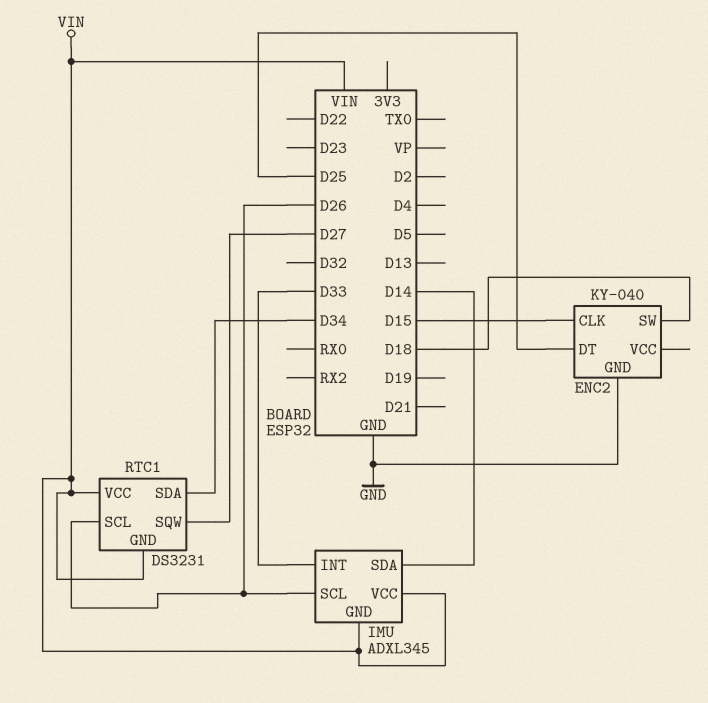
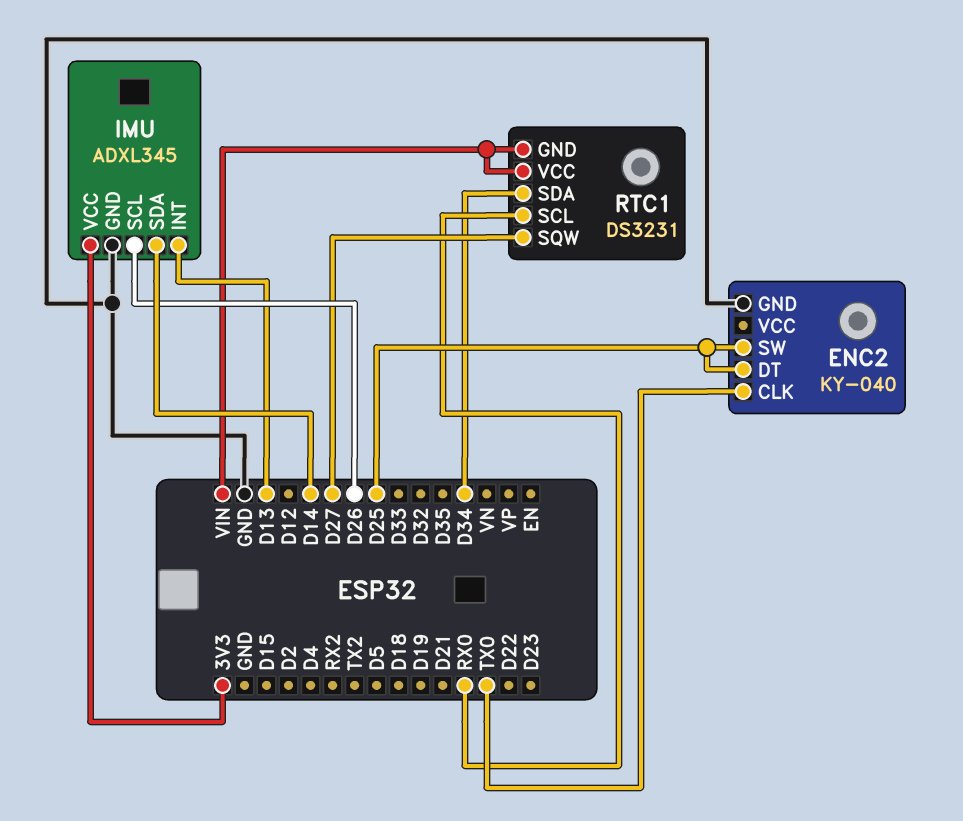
ENC2 pin CLK: D15 -> TX0
ENC2 pin SW: D18 -> D25
IMU pin GND: VIN -> GND
IMU pin INT: D33 -> D13
IMU pin VCC: VIN -> 3V3
RTC1 pin SCL: D26 -> RX0

